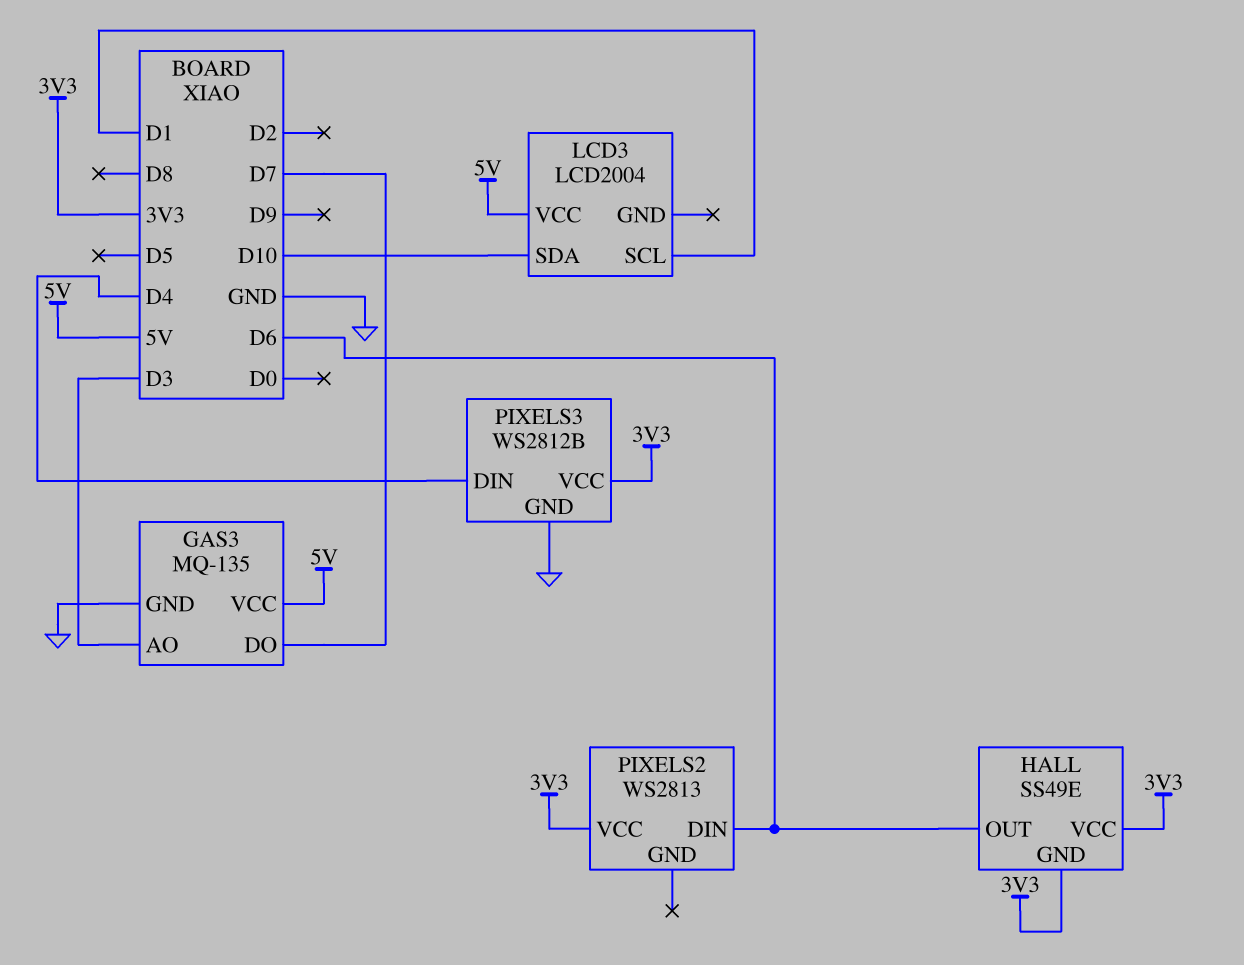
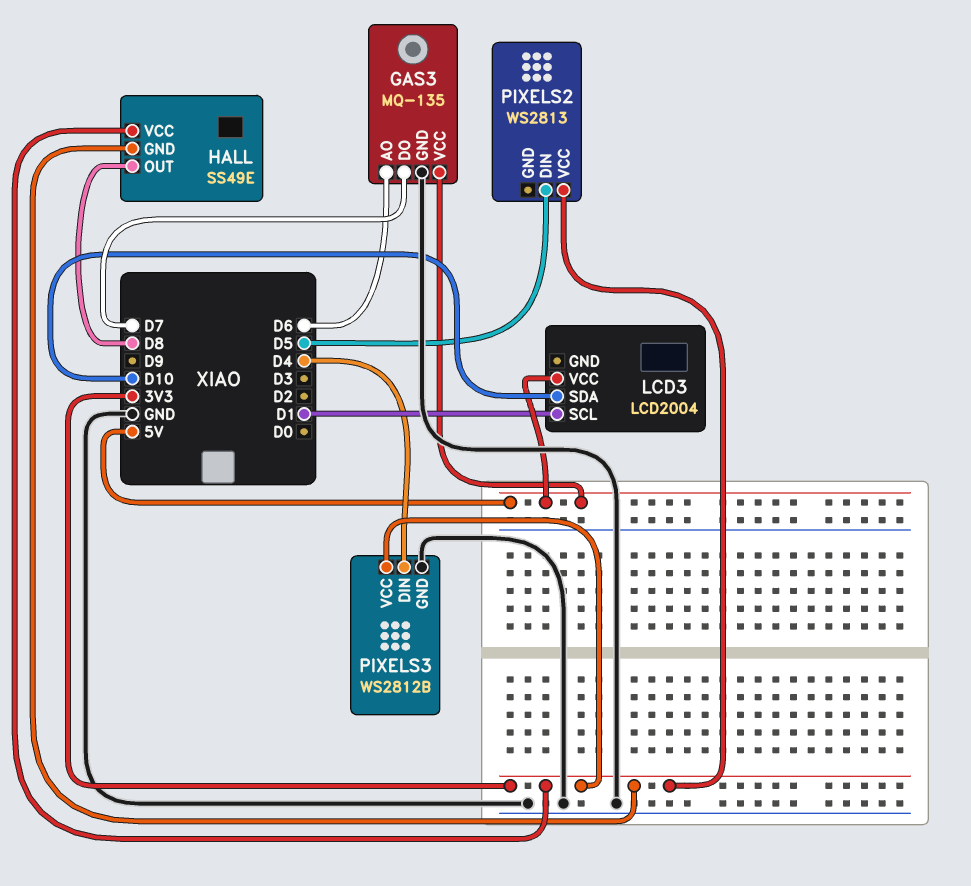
GAS3 pin AO: D3 -> D6
HALL pin OUT: D6 -> D8
PIXELS2 pin DIN: D6 -> D5

